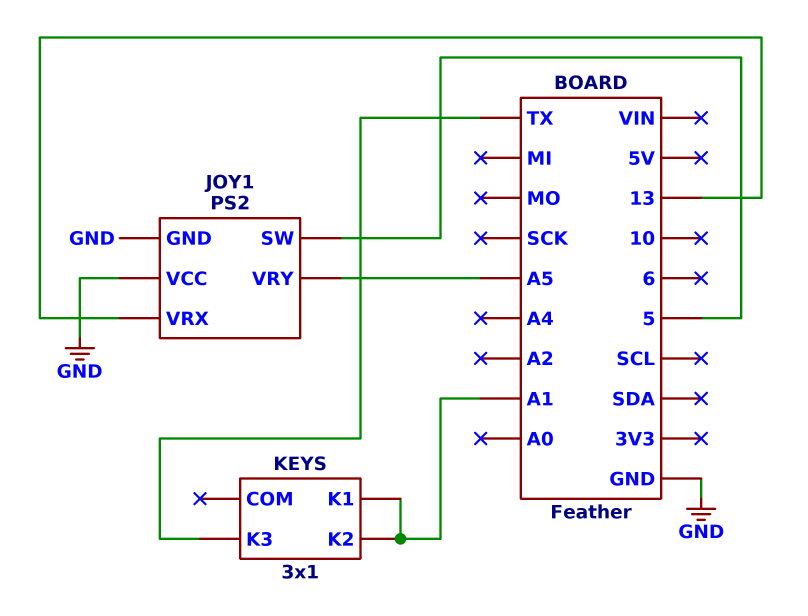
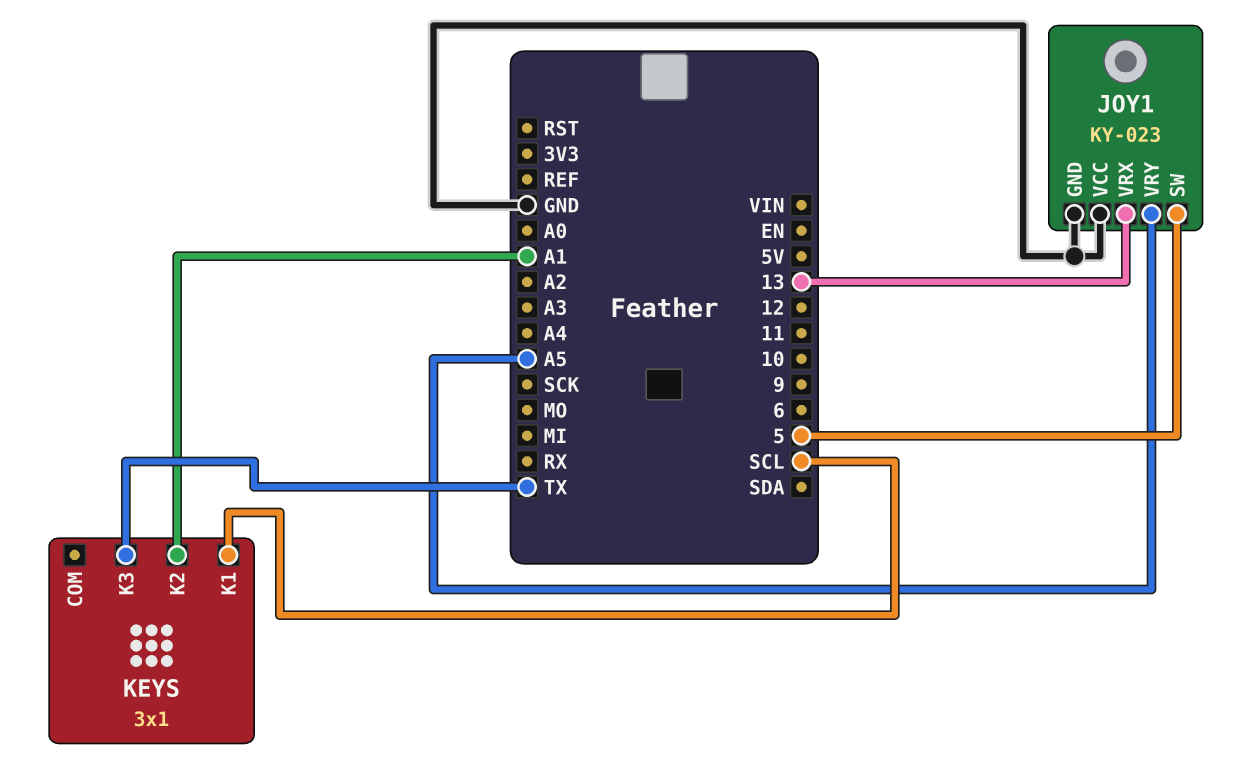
JOY1: PS2 -> KY-023
KEYS pin K1: A1 -> SCL

